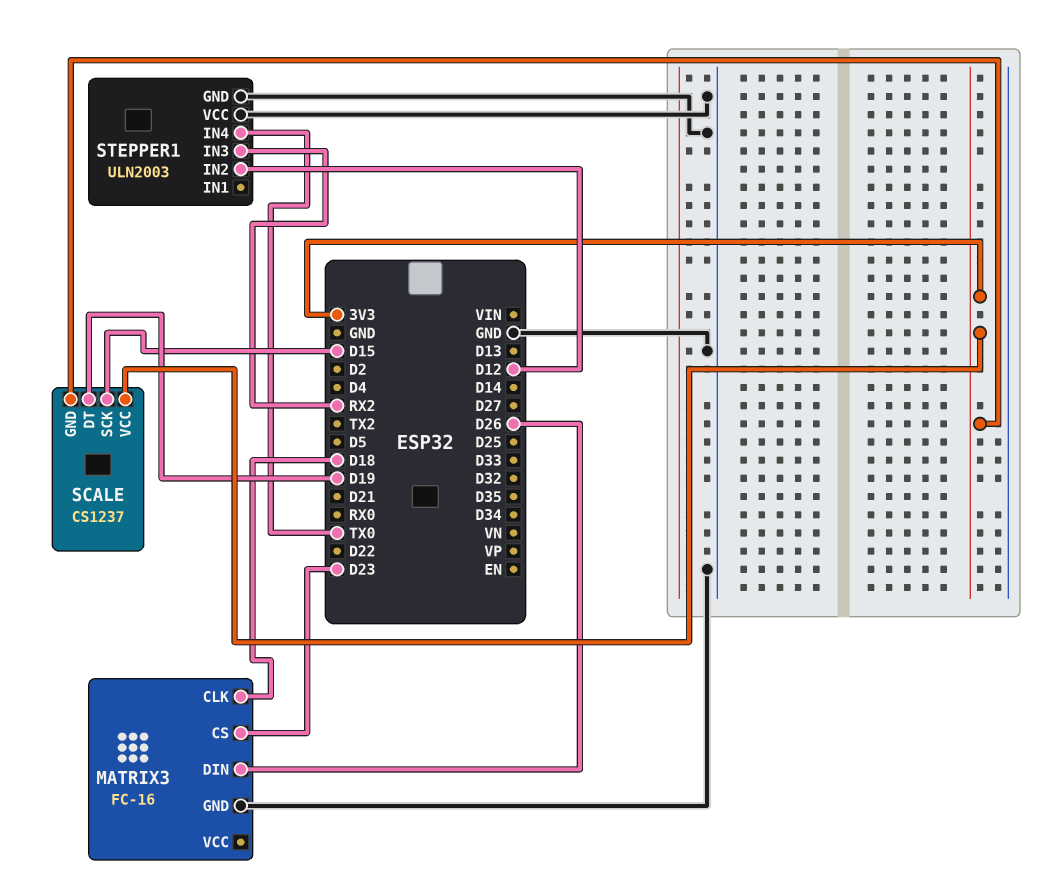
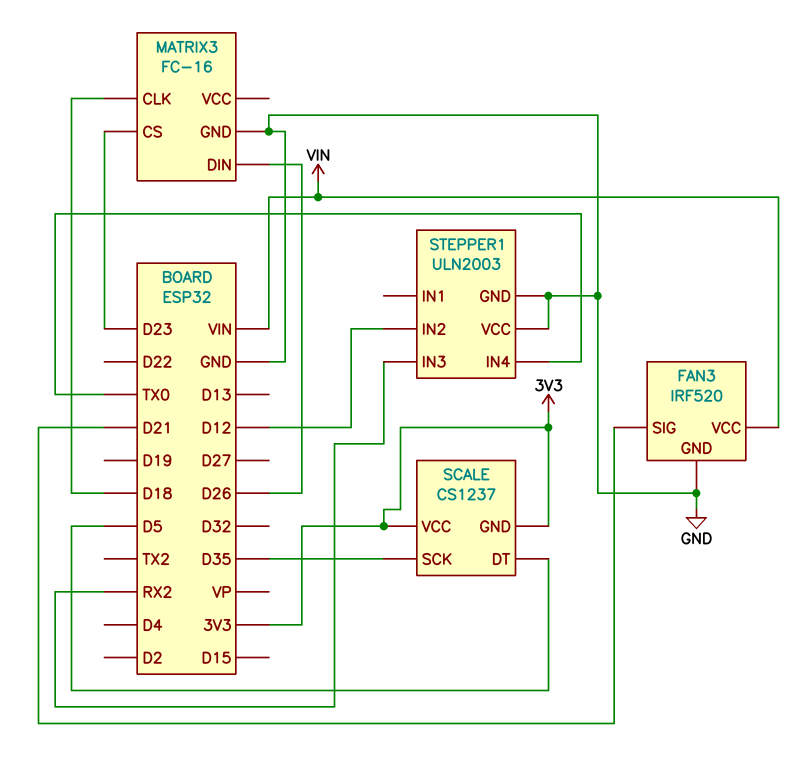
FAN3: none -> IRF520
FAN3 pin GND: none -> GND
FAN3 pin SIG: none -> D21
FAN3 pin VCC: none -> VIN
SCALE pin DT: D19 -> D5
SCALE pin SCK: D15 -> D35

